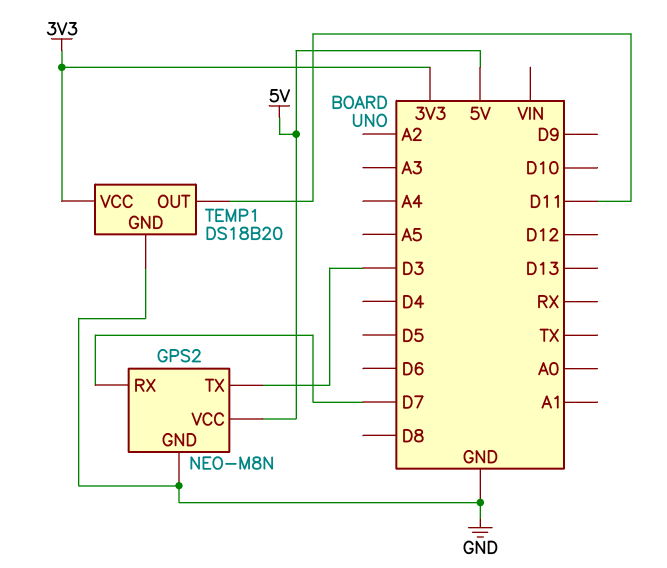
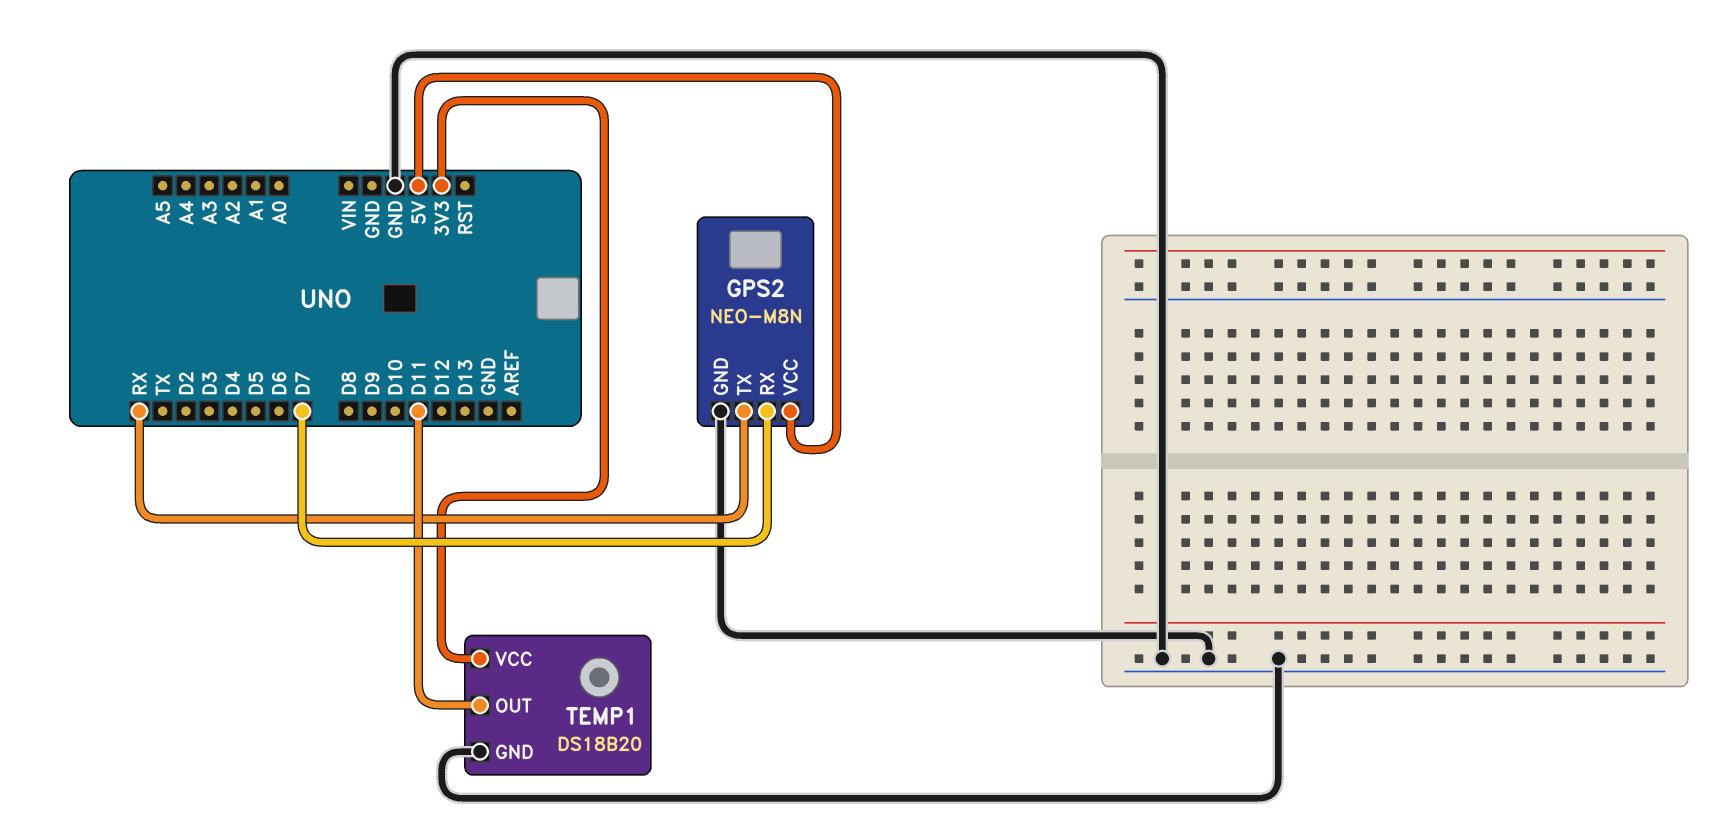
GPS2 pin TX: D3 -> RX

